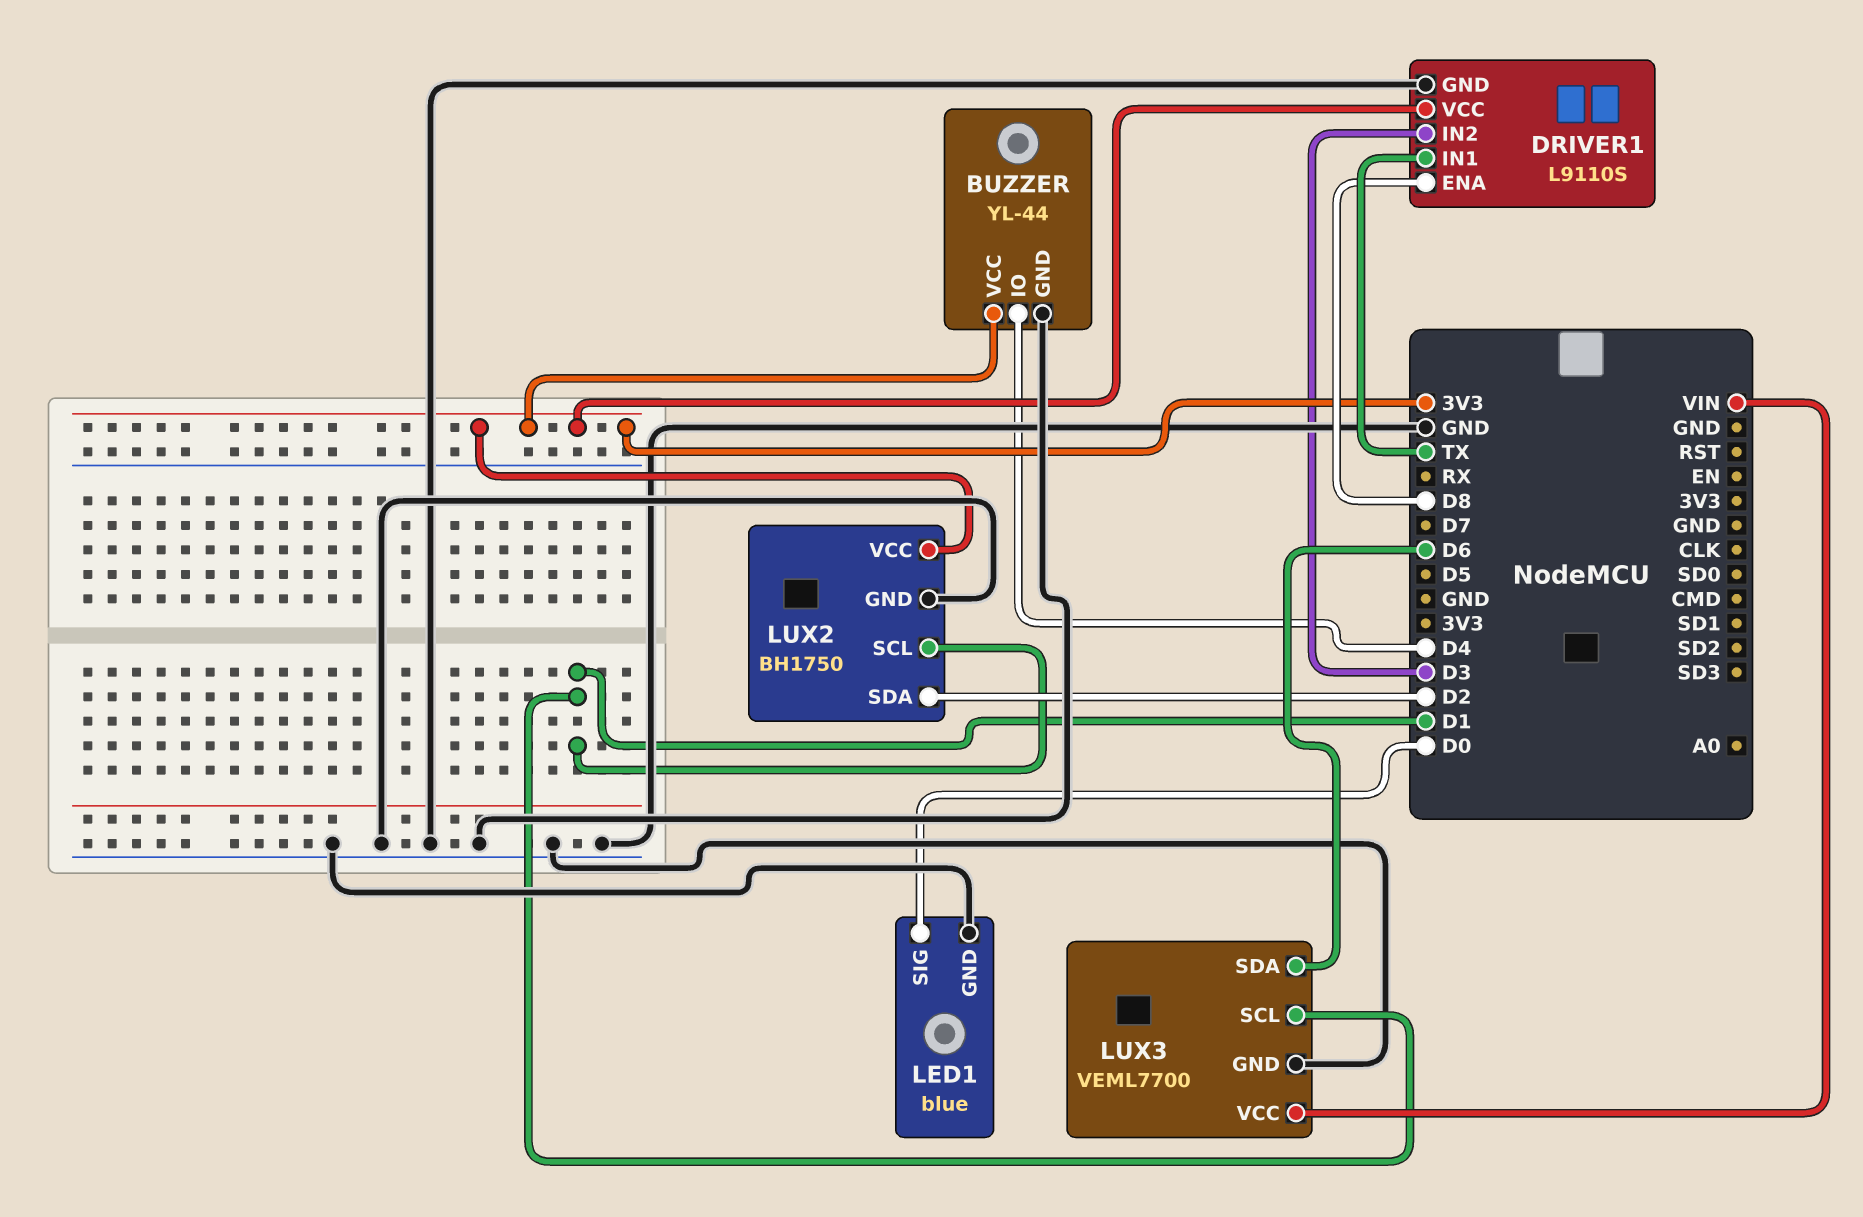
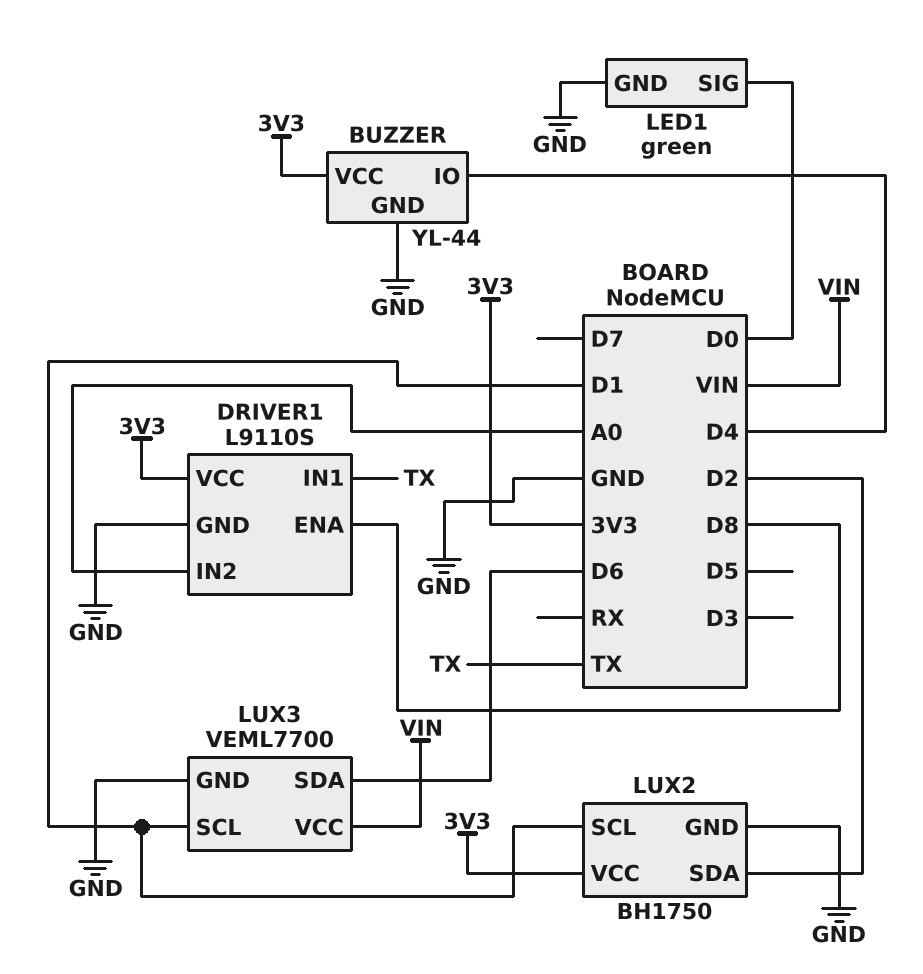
DRIVER1 pin IN2: D3 -> A0
LED1: blue -> green

